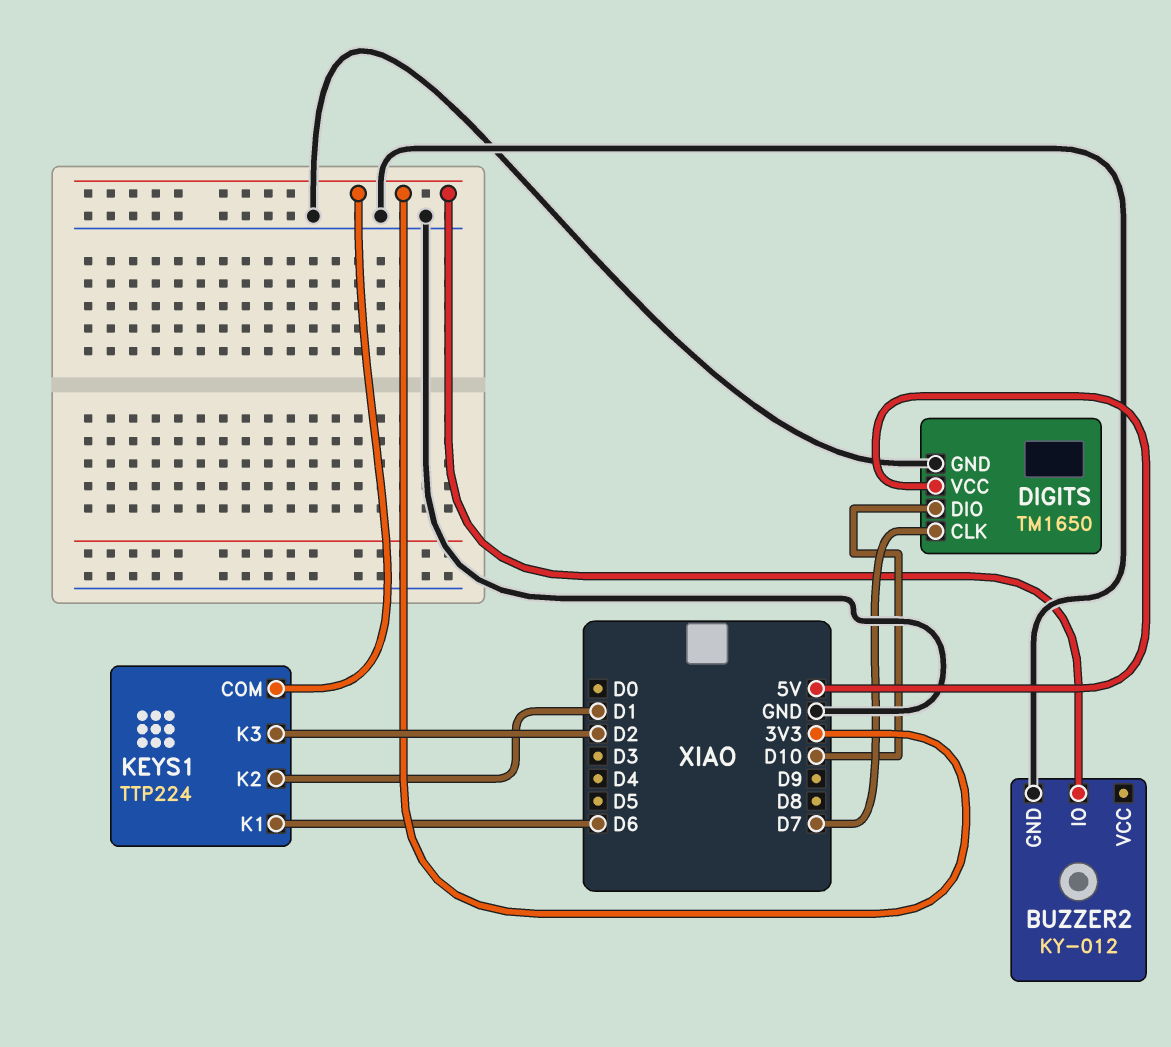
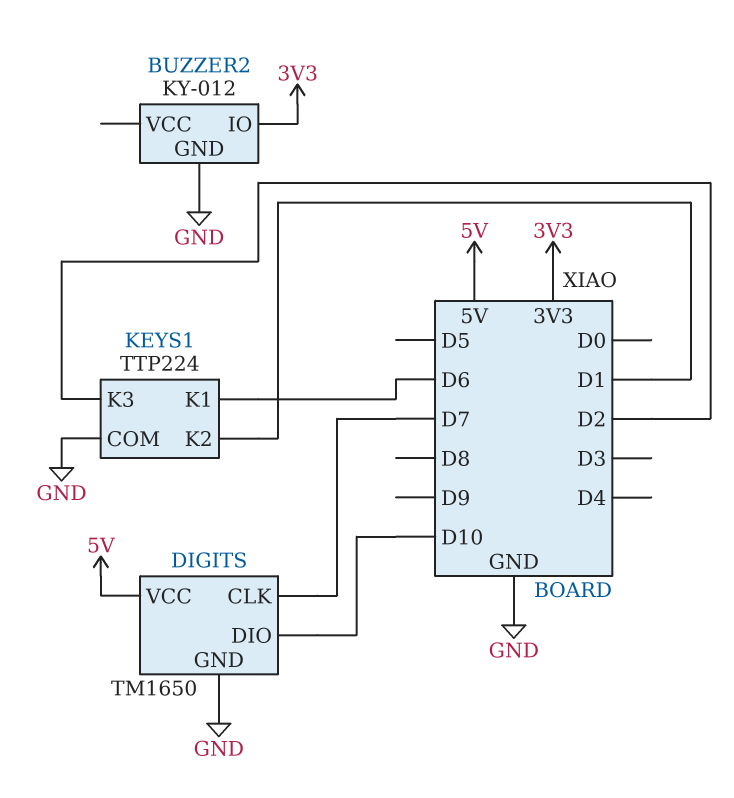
KEYS1 pin COM: 3V3 -> GND

